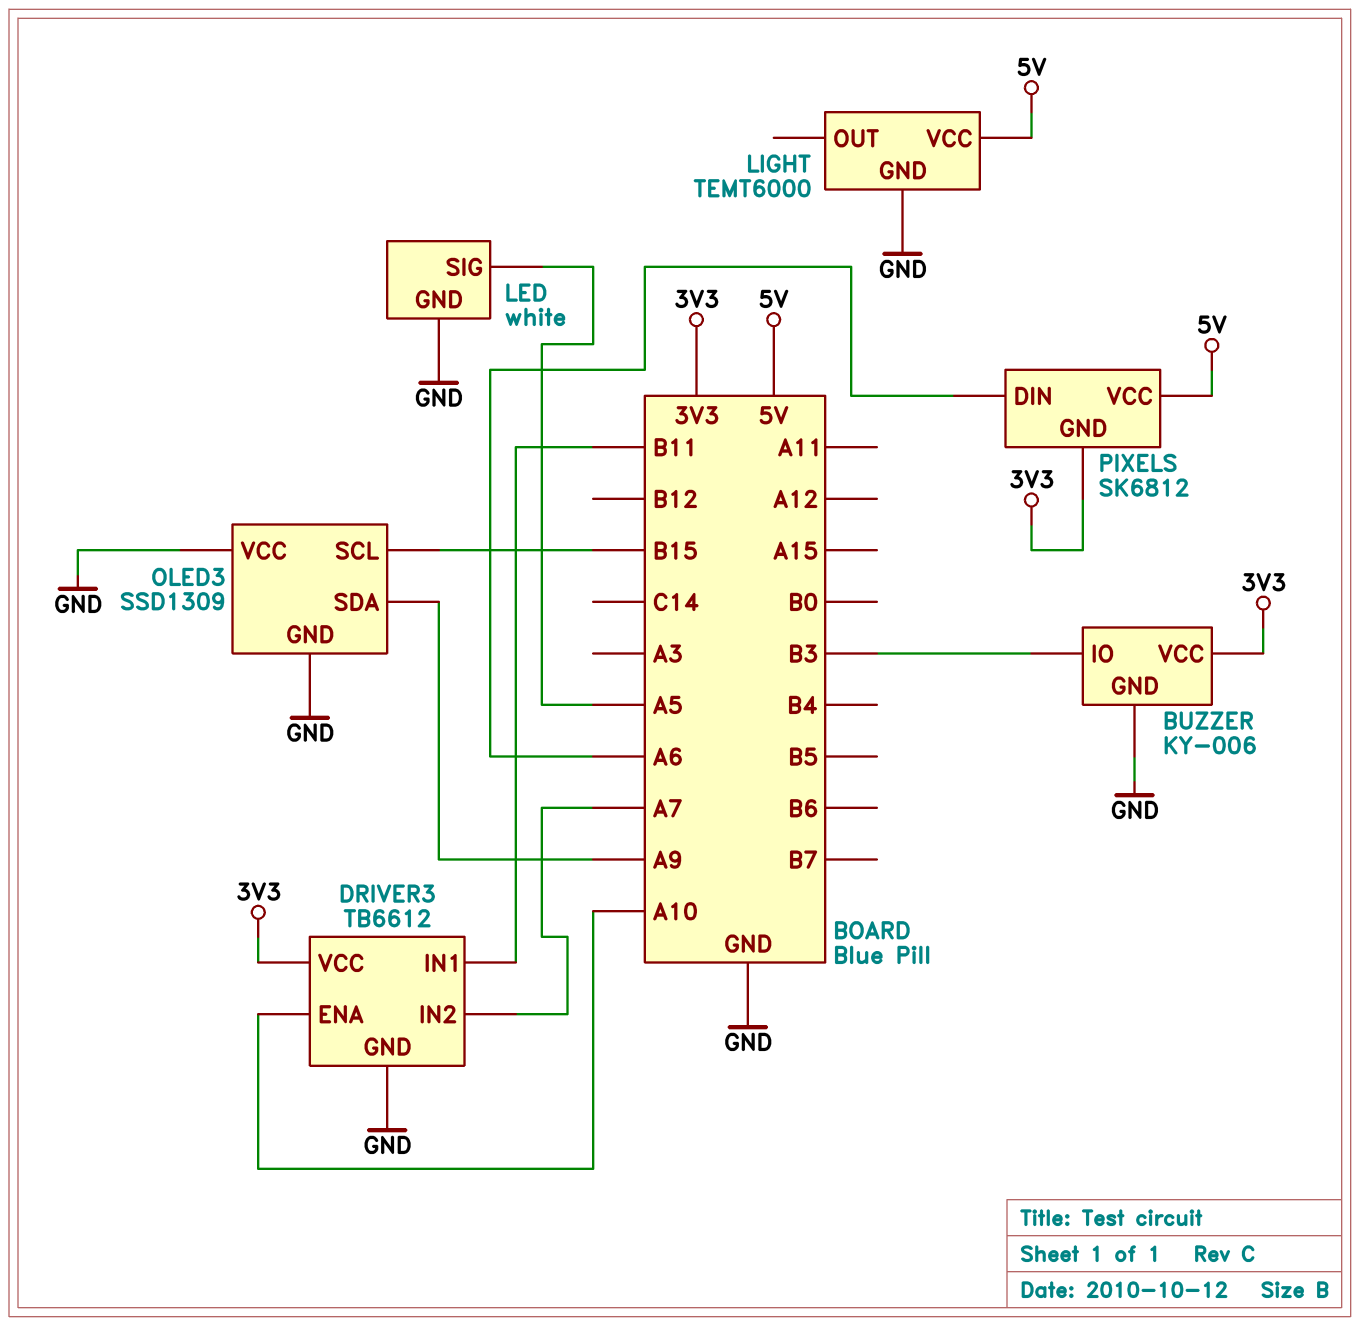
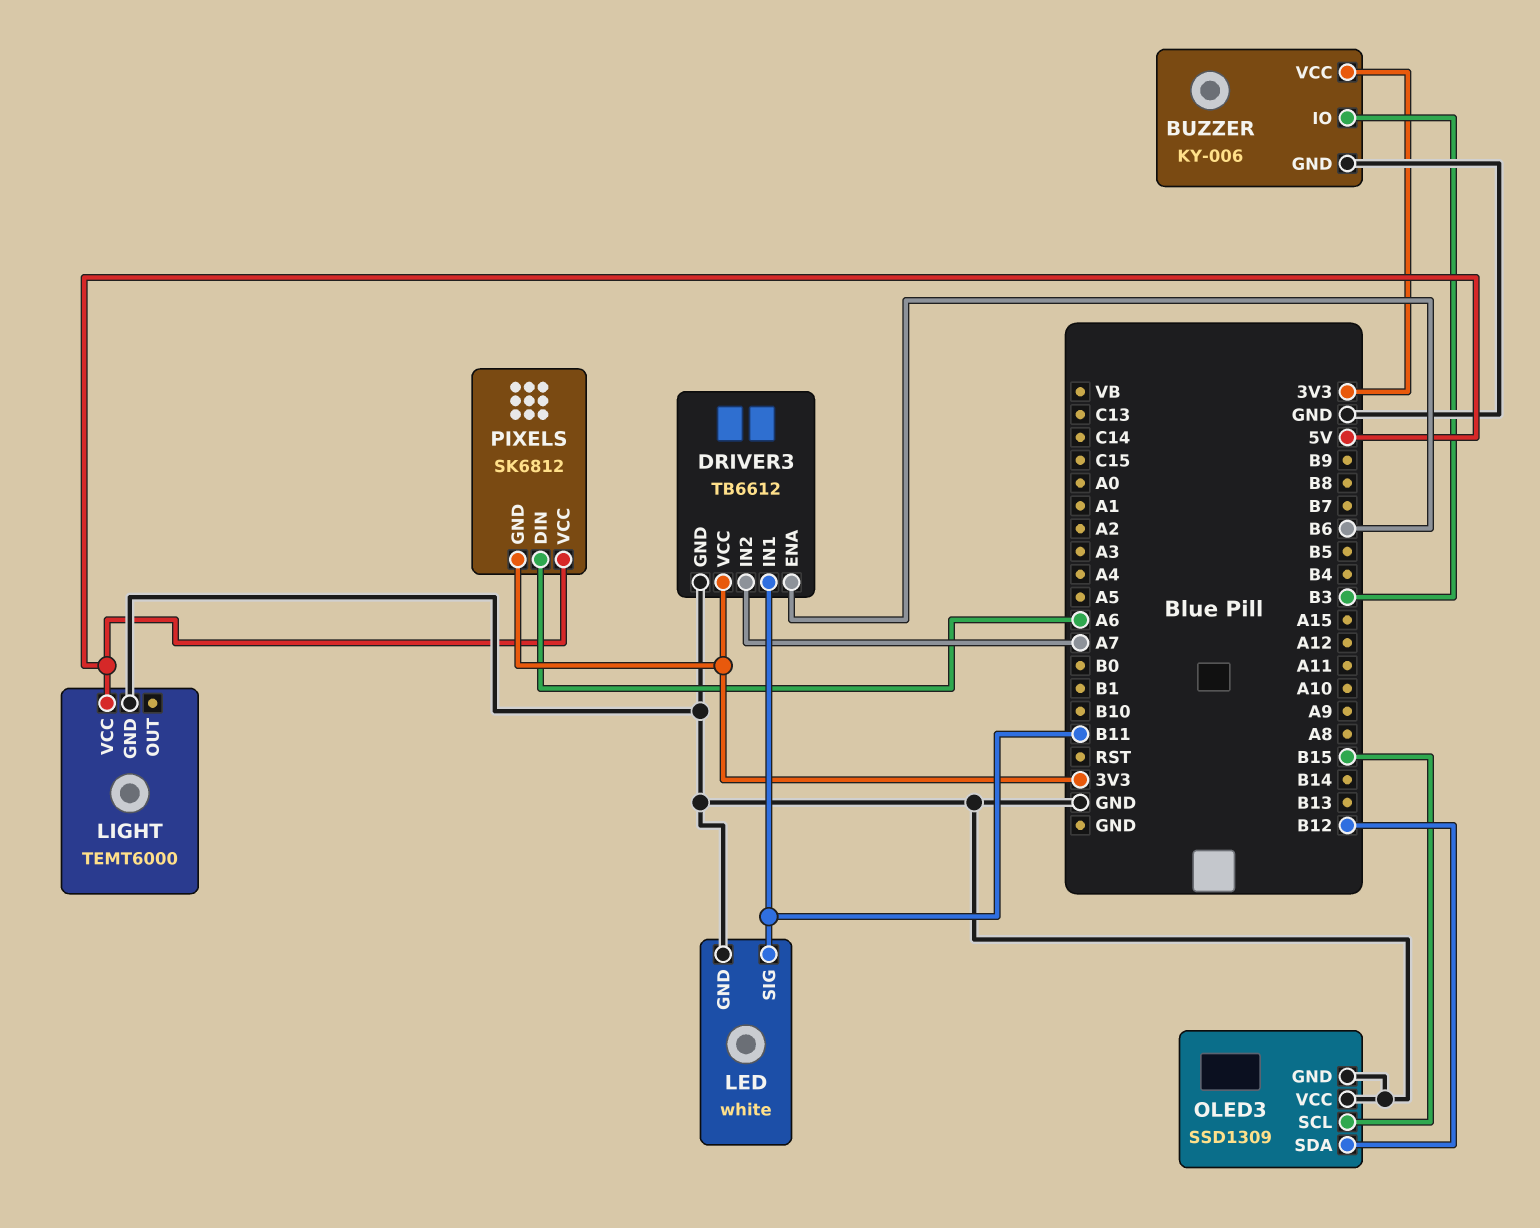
DRIVER3 pin ENA: A10 -> B6
LED pin SIG: A5 -> B11
OLED3 pin SDA: A9 -> B12

